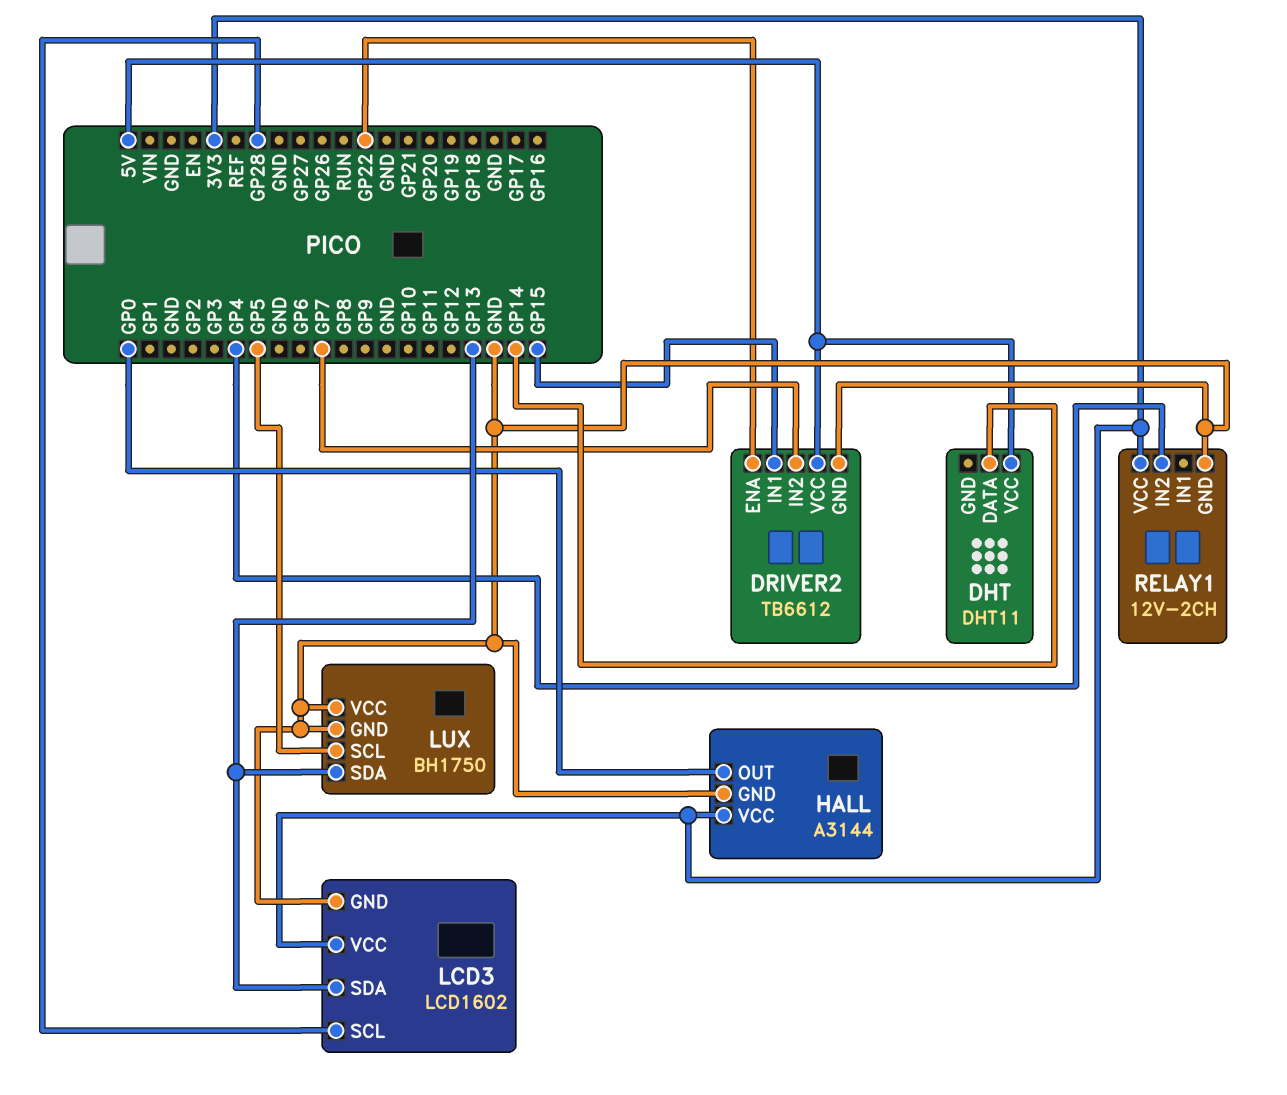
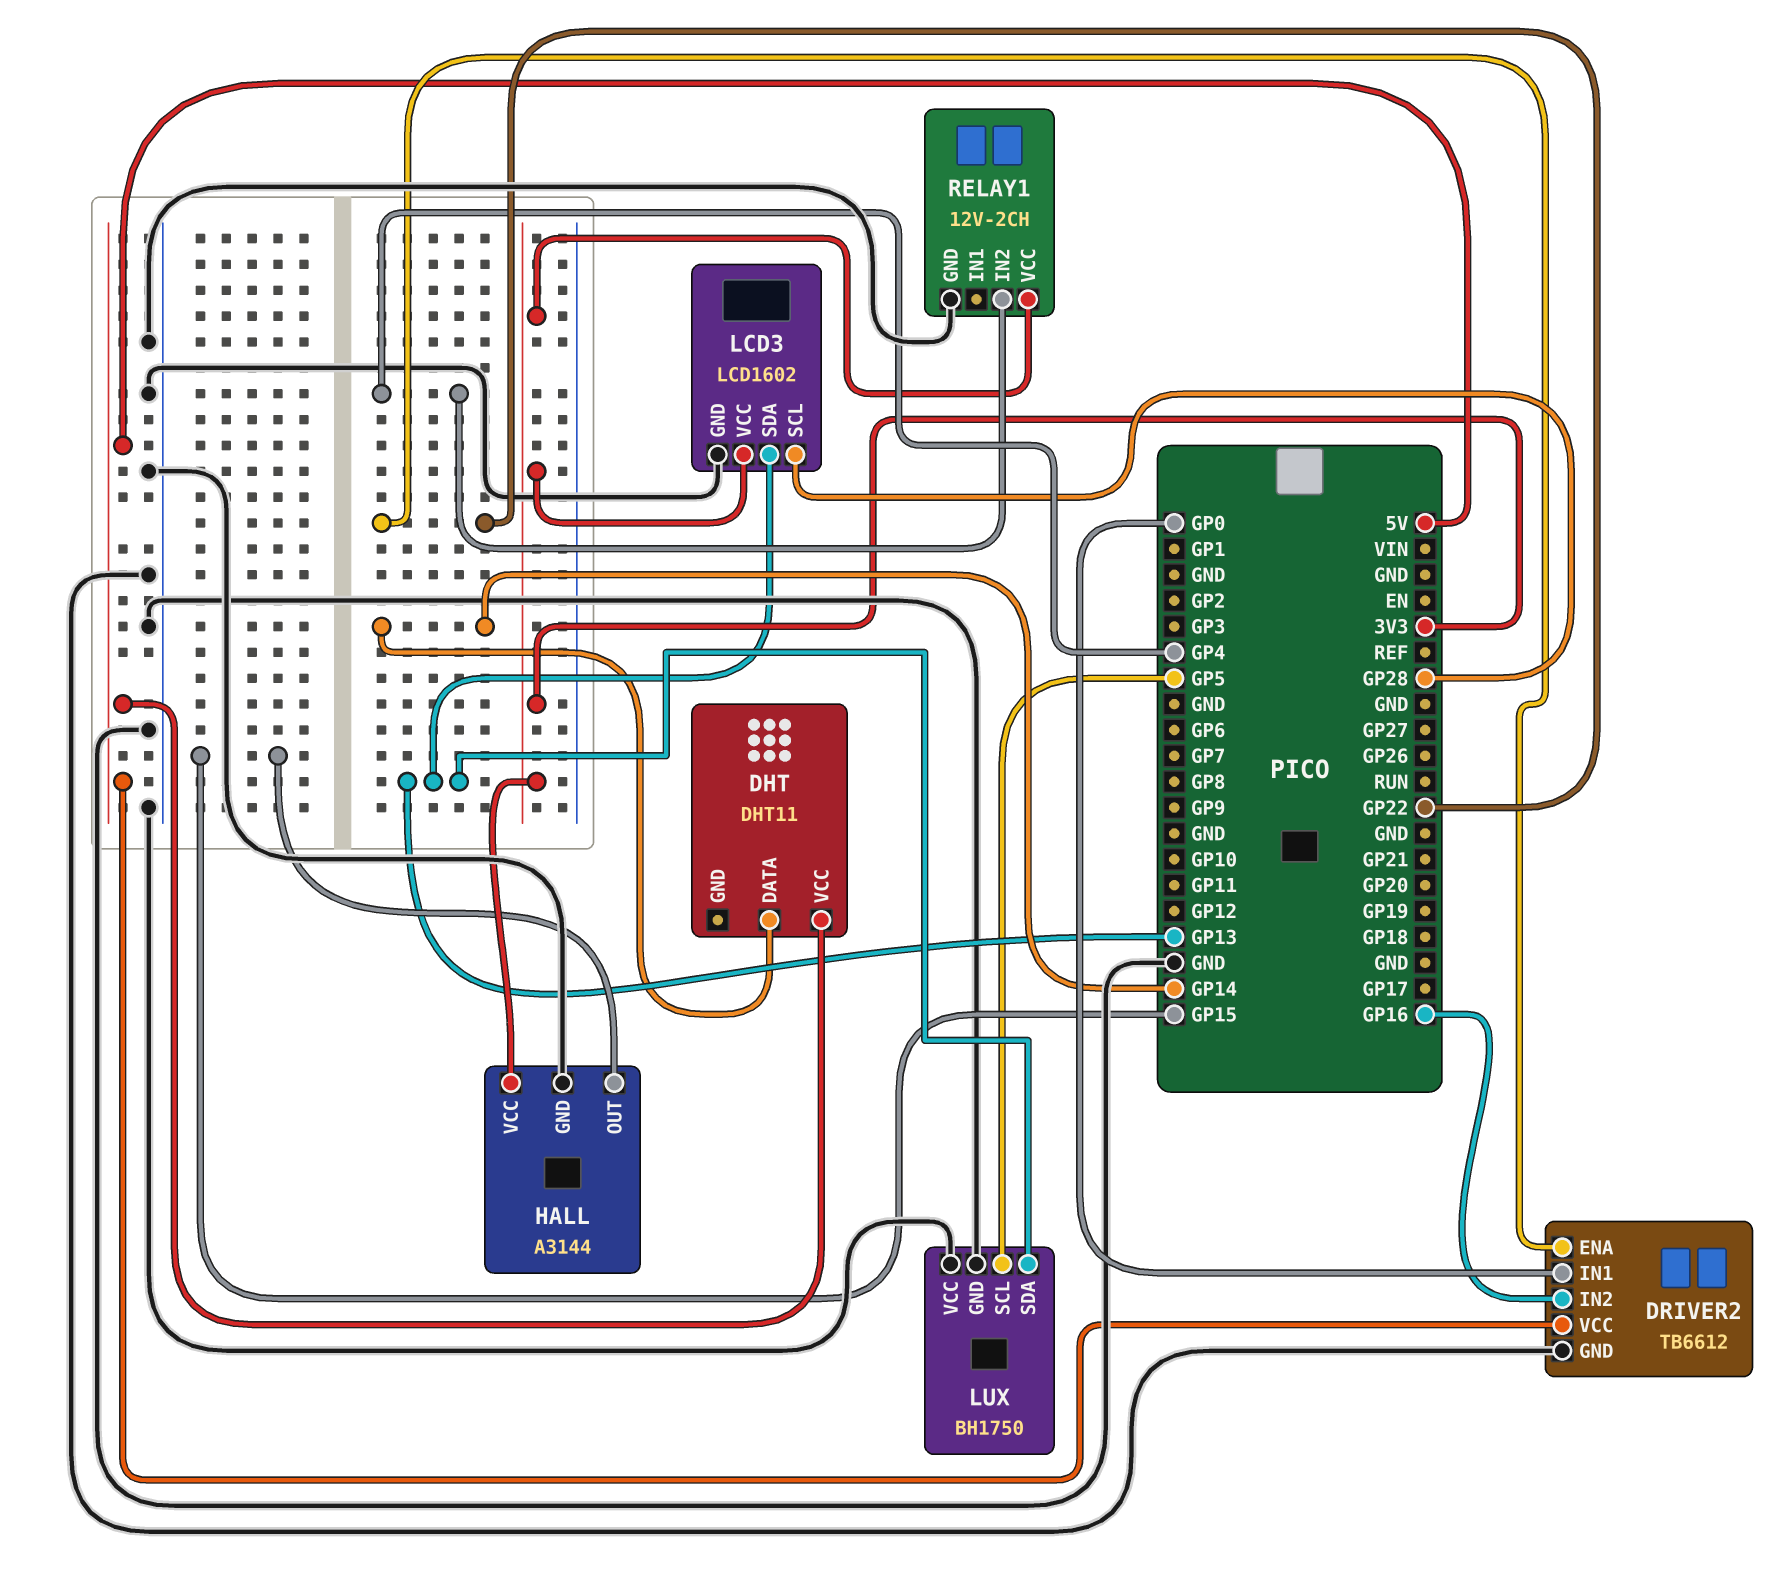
DRIVER2 pin IN1: GP15 -> GP0
DRIVER2 pin IN2: GP7 -> GP16
HALL pin OUT: GP0 -> GP15

